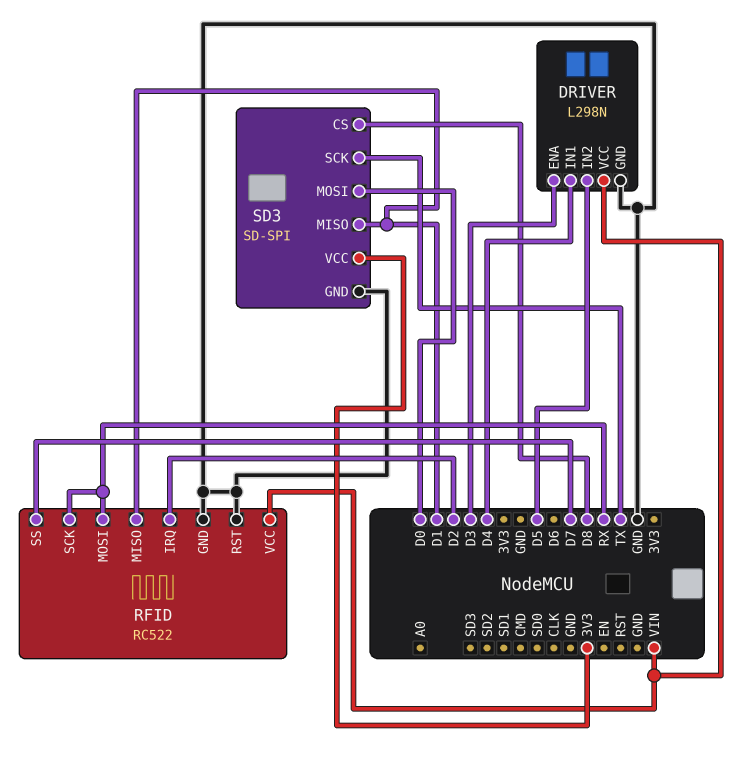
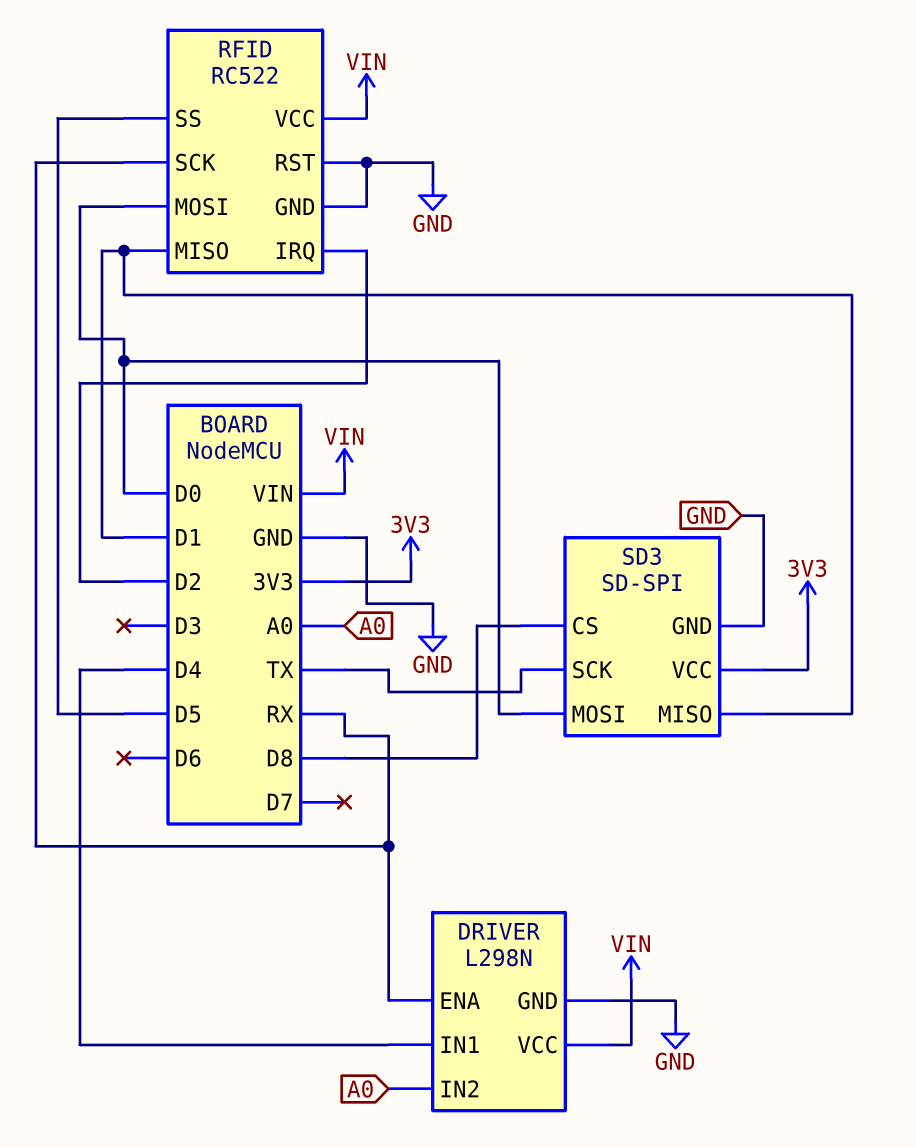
DRIVER pin ENA: D3 -> RX
DRIVER pin IN2: D5 -> A0
RFID pin MOSI: RX -> D0
RFID pin SS: D7 -> D5

